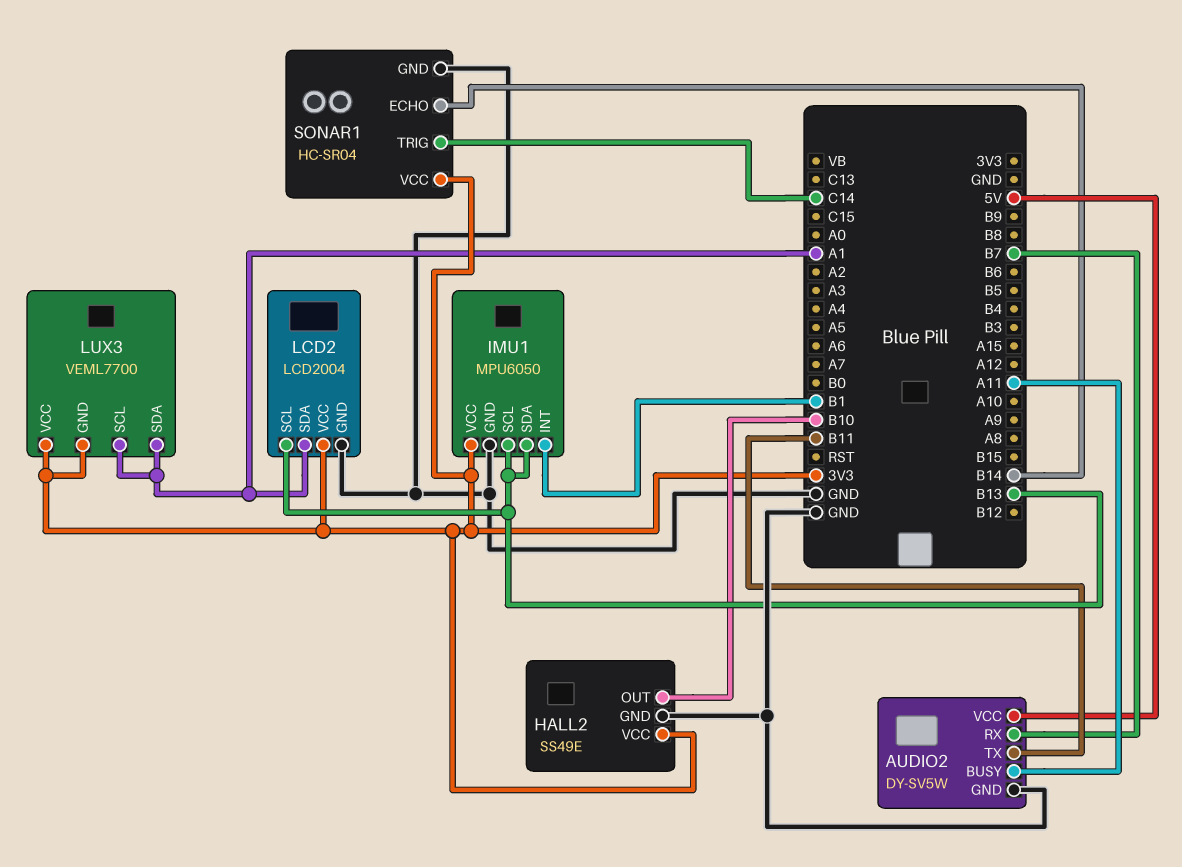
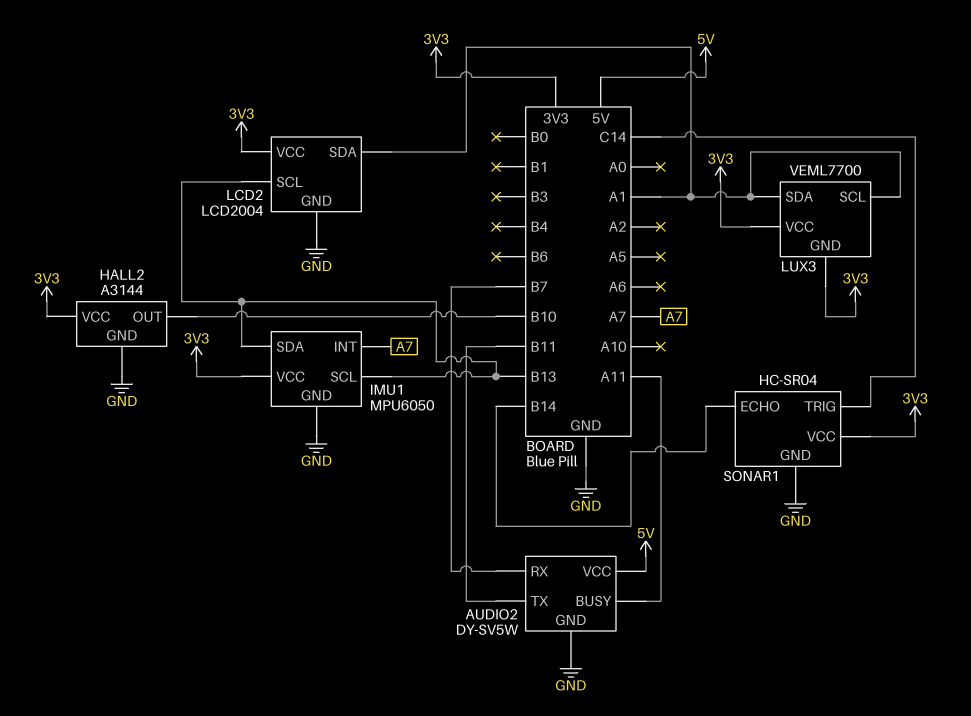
HALL2: SS49E -> A3144
IMU1 pin INT: B1 -> A7

